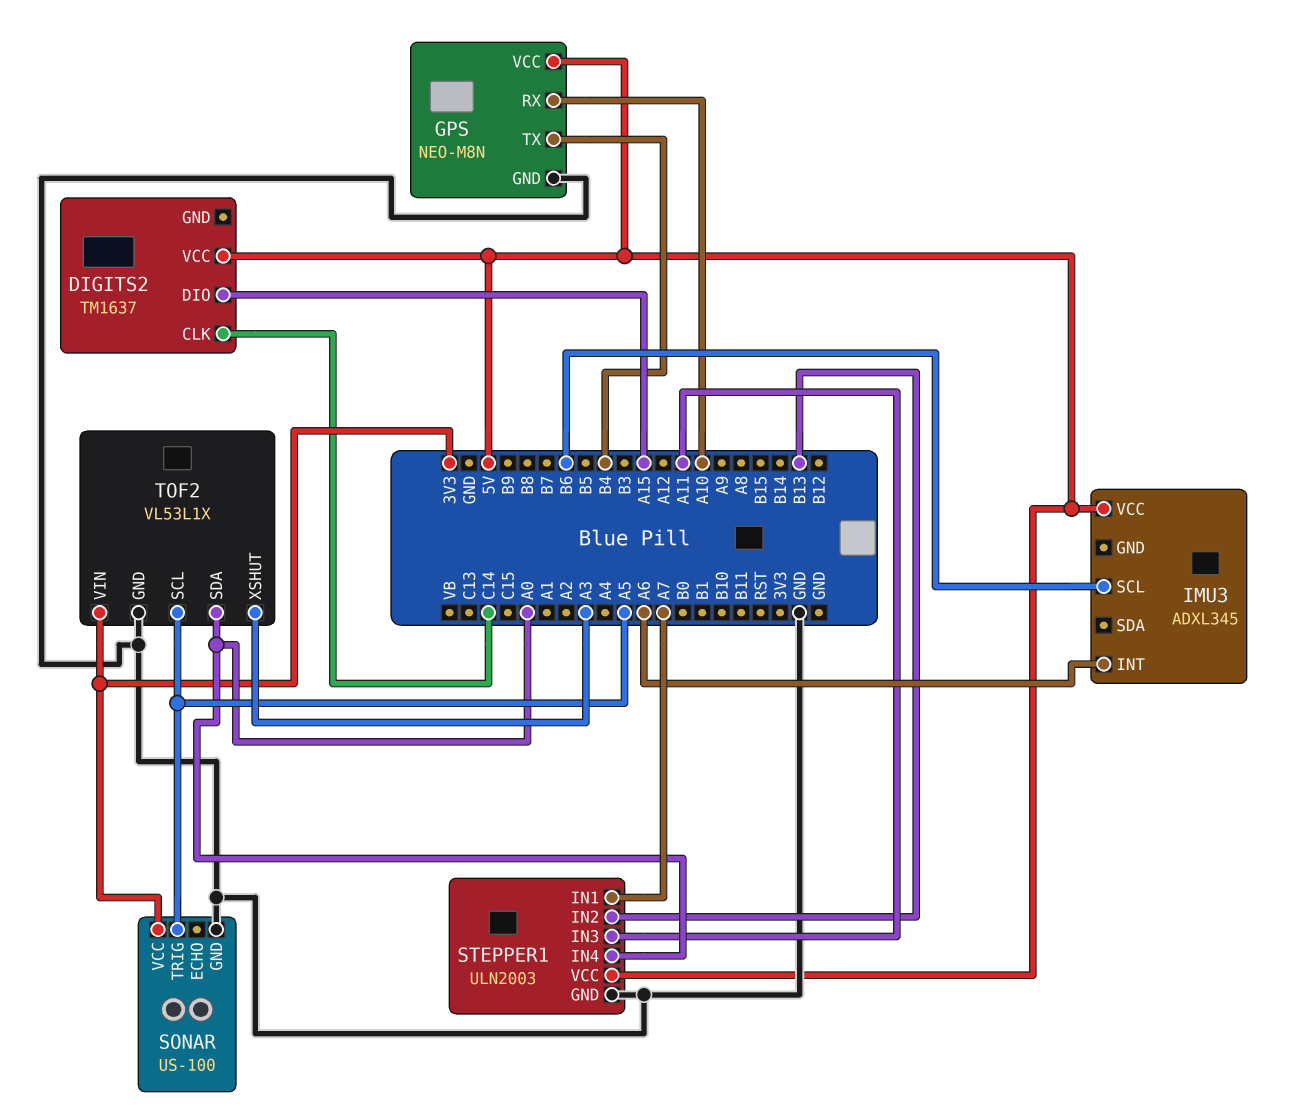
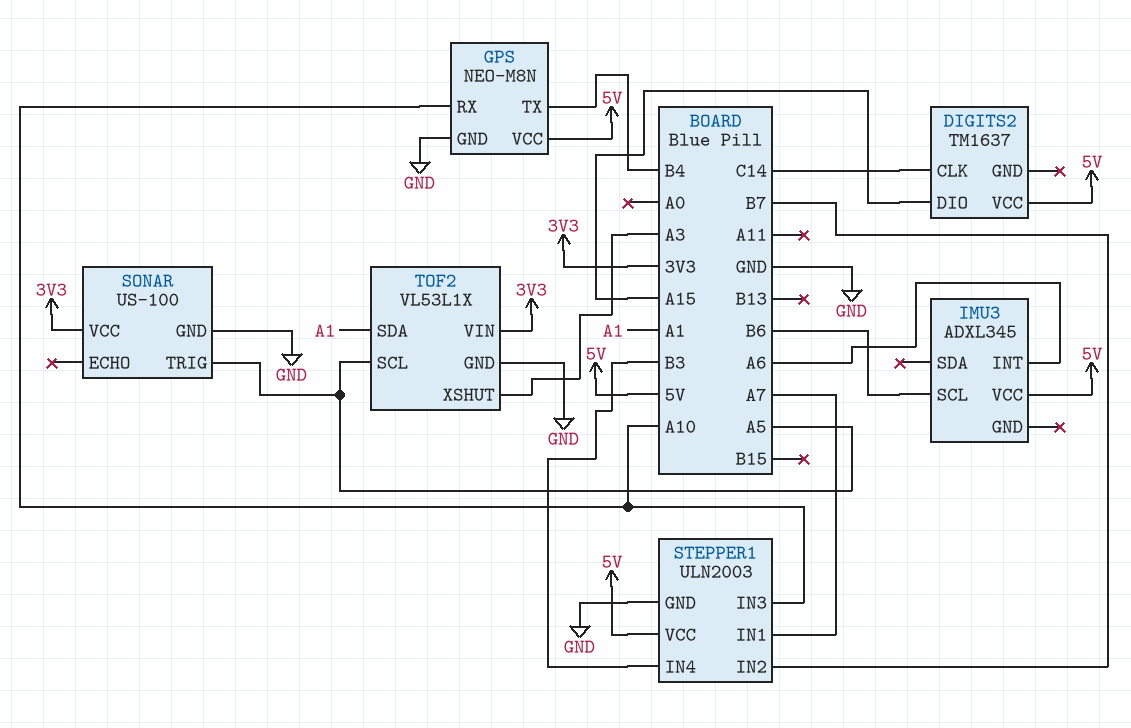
STEPPER1 pin IN2: B13 -> B7
STEPPER1 pin IN3: A11 -> A10
STEPPER1 pin IN4: A0 -> B3
TOF2 pin SDA: A0 -> A1

